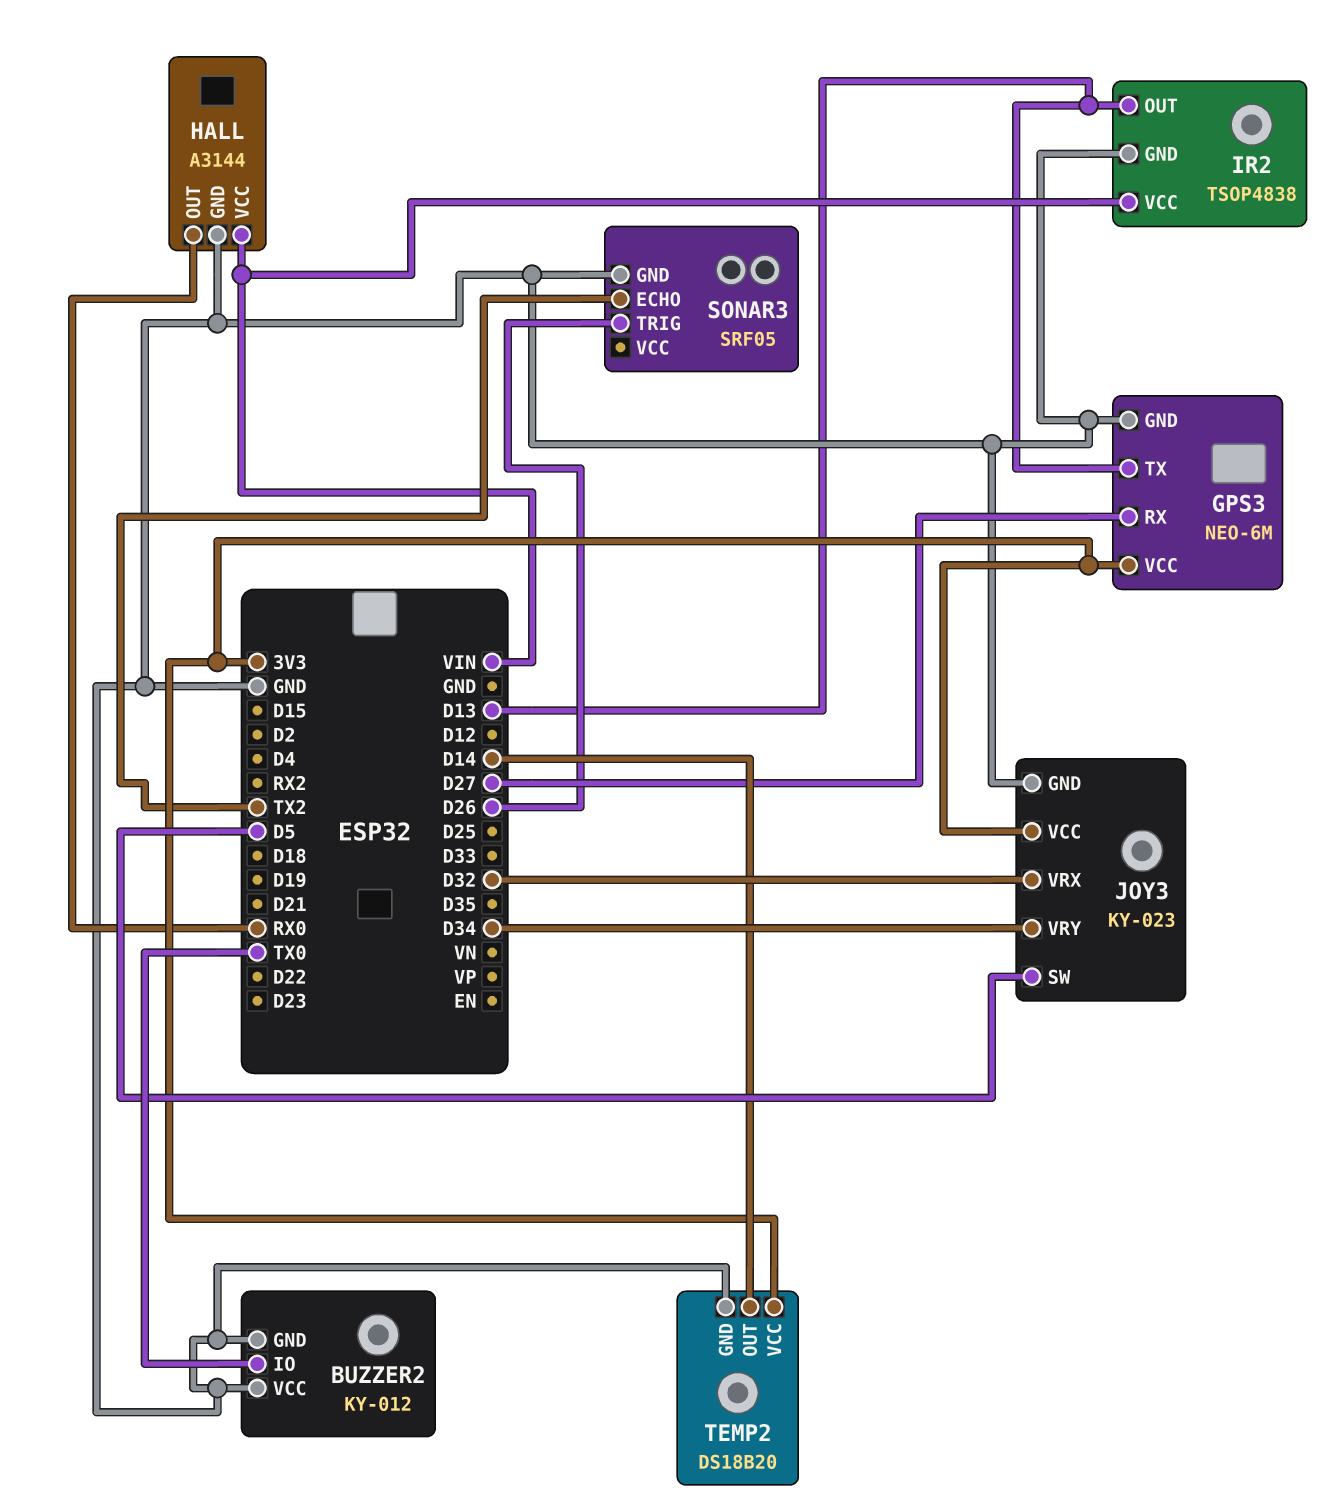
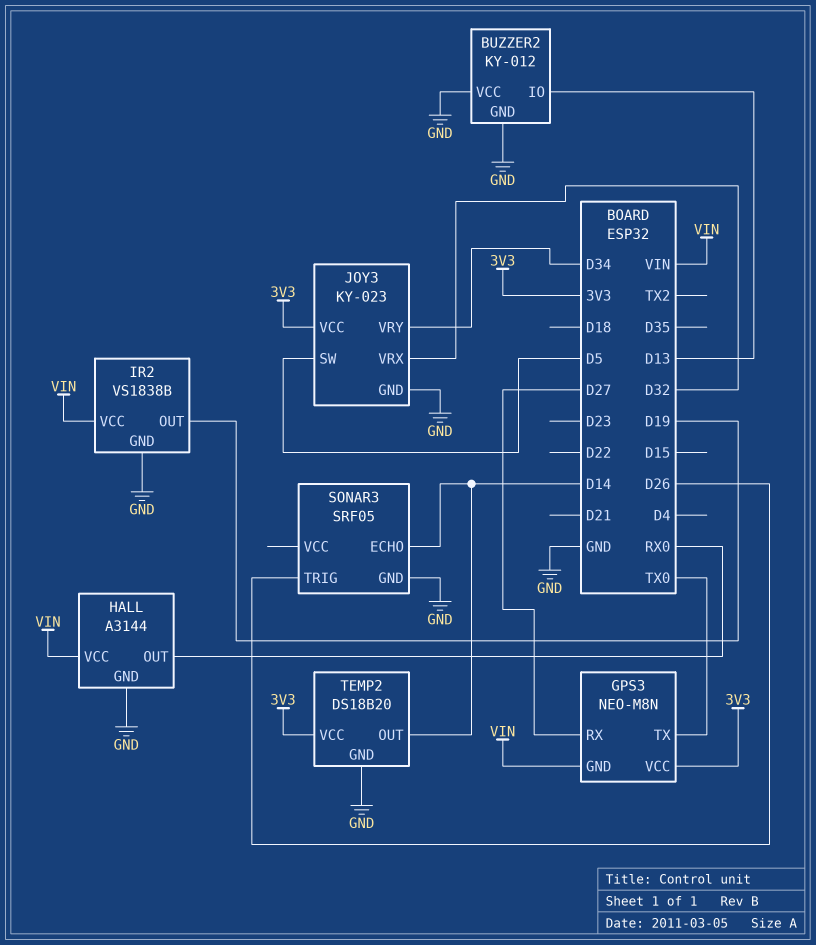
BUZZER2 pin IO: TX0 -> D13
GPS3: NEO-6M -> NEO-M8N
GPS3 pin GND: GND -> VIN
GPS3 pin TX: D13 -> TX0
IR2: TSOP4838 -> VS1838B
IR2 pin OUT: D13 -> D19
SONAR3 pin ECHO: TX2 -> D14

